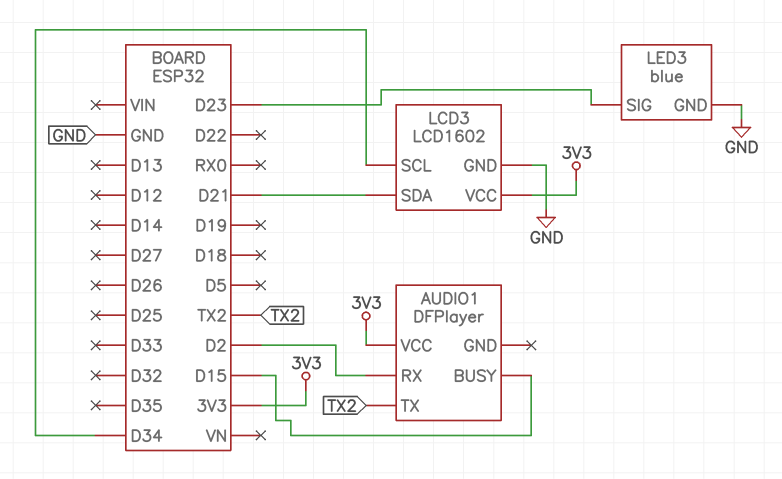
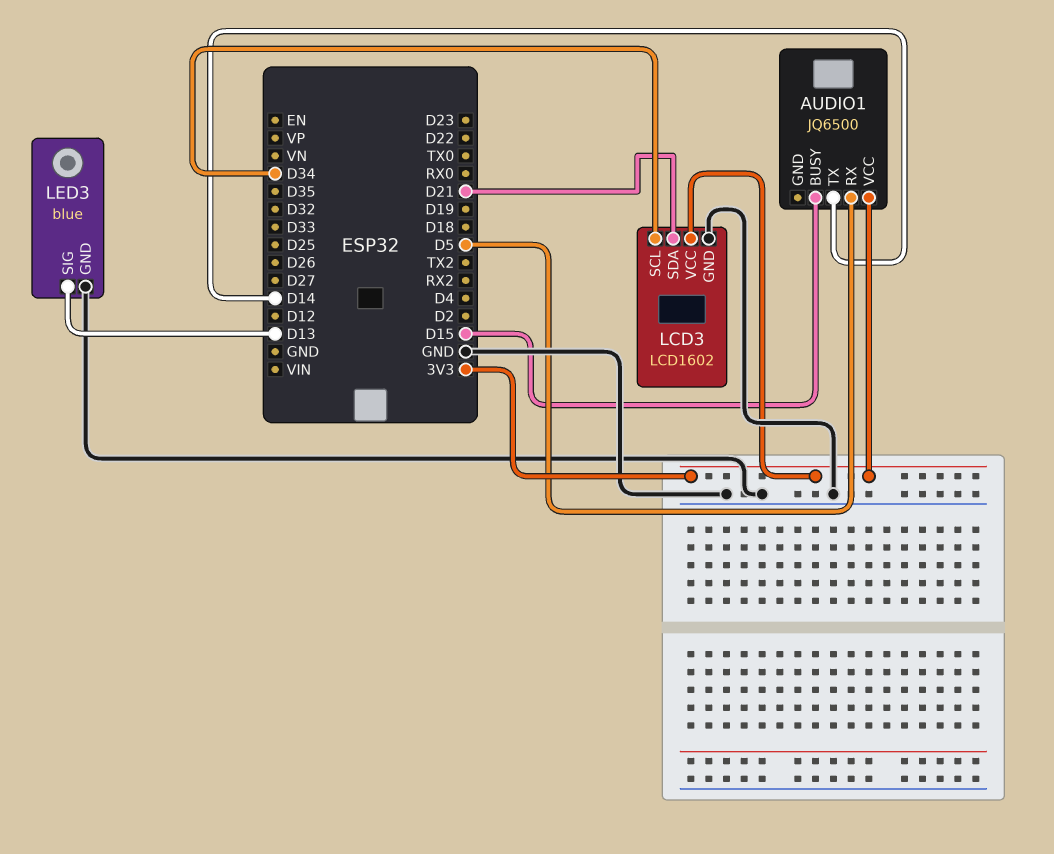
AUDIO1: DFPlayer -> JQ6500
AUDIO1 pin RX: D2 -> D5
AUDIO1 pin TX: TX2 -> D14
LED3 pin SIG: D23 -> D13

